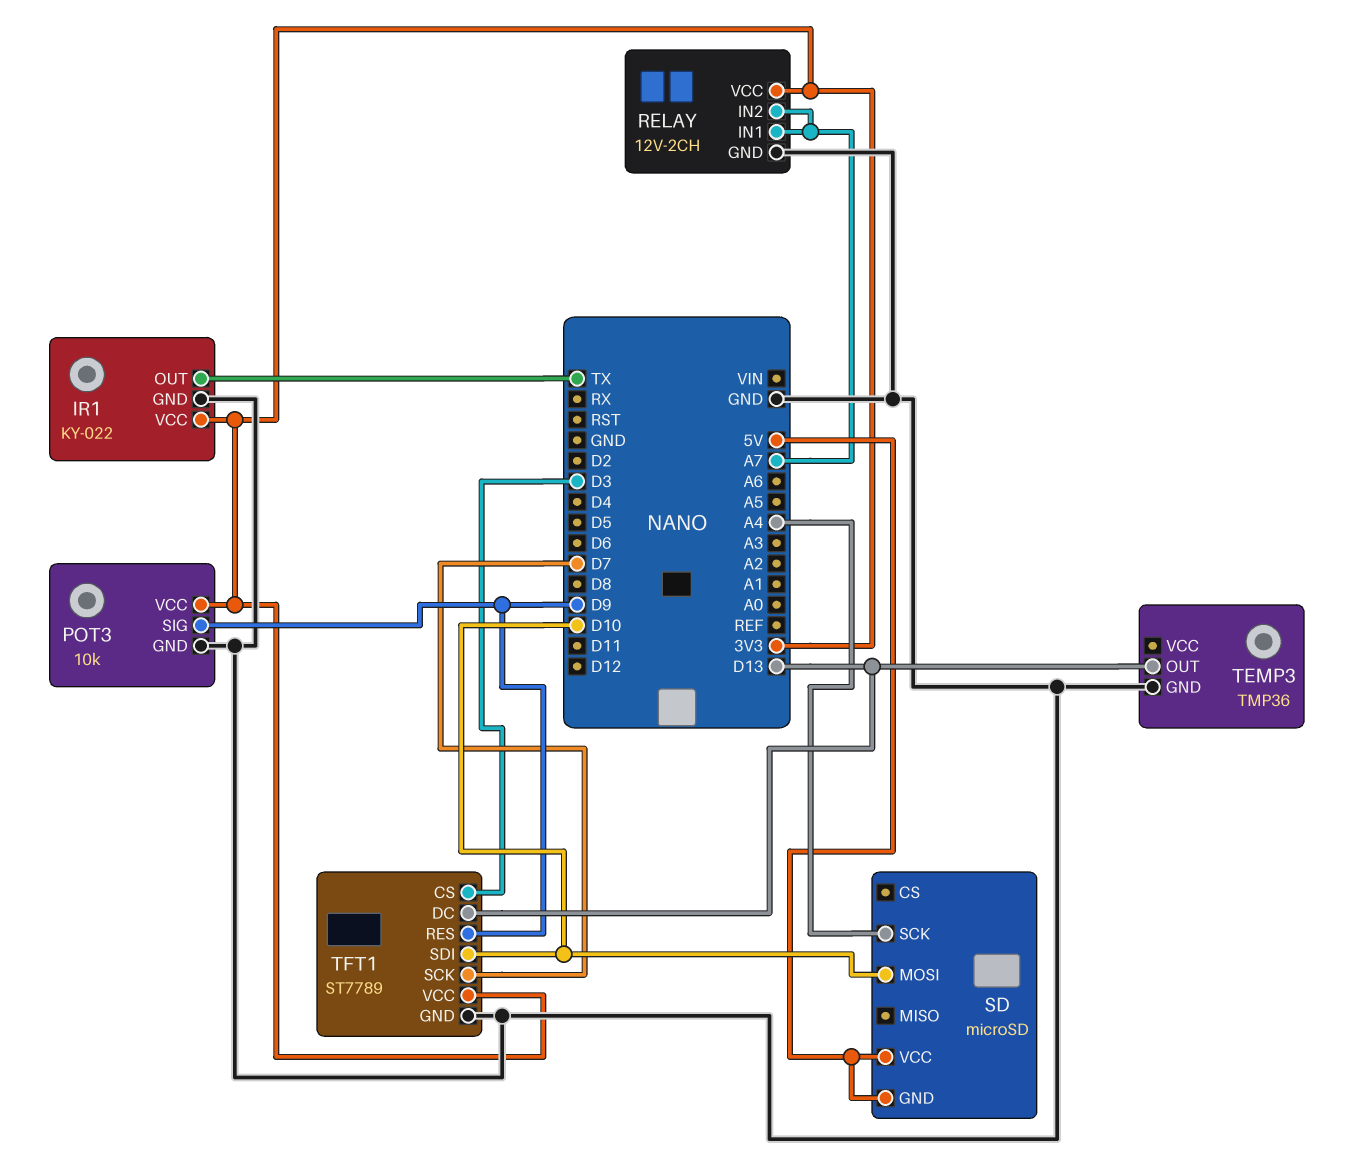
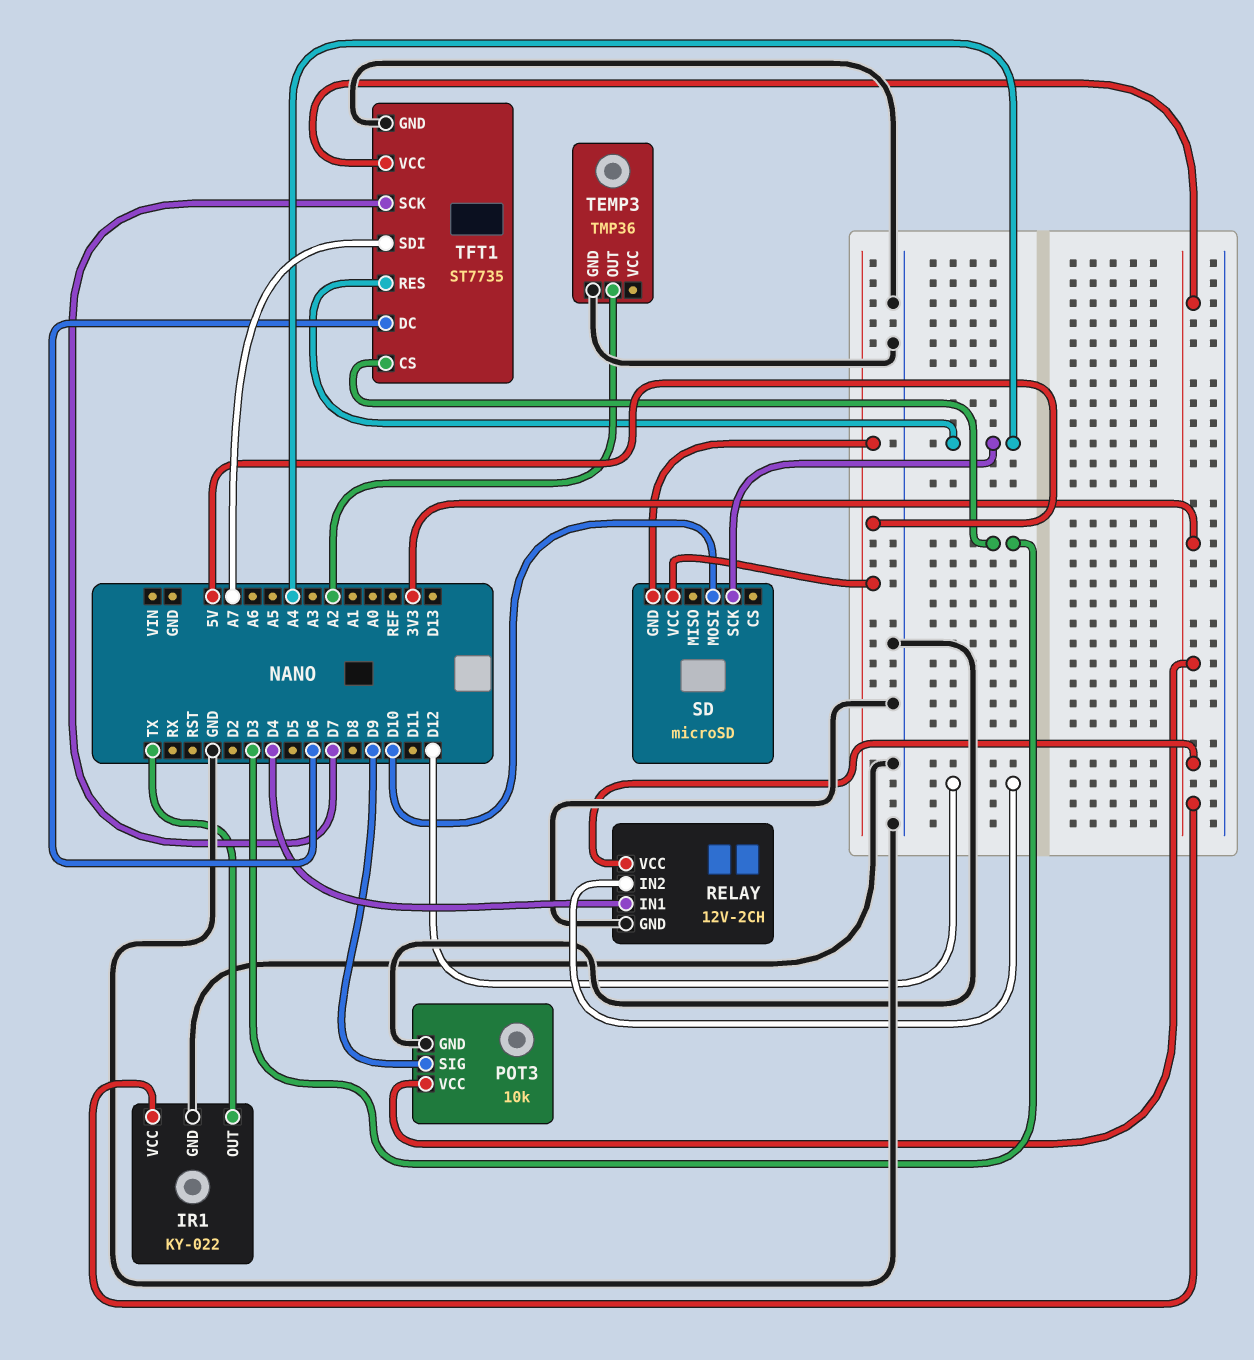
RELAY pin IN1: A7 -> D4
RELAY pin IN2: A7 -> D12
TEMP3 pin OUT: D13 -> A2
TFT1: ST7789 -> ST7735
TFT1 pin DC: D13 -> D6
TFT1 pin RES: D9 -> A4
TFT1 pin SDI: D10 -> A7

